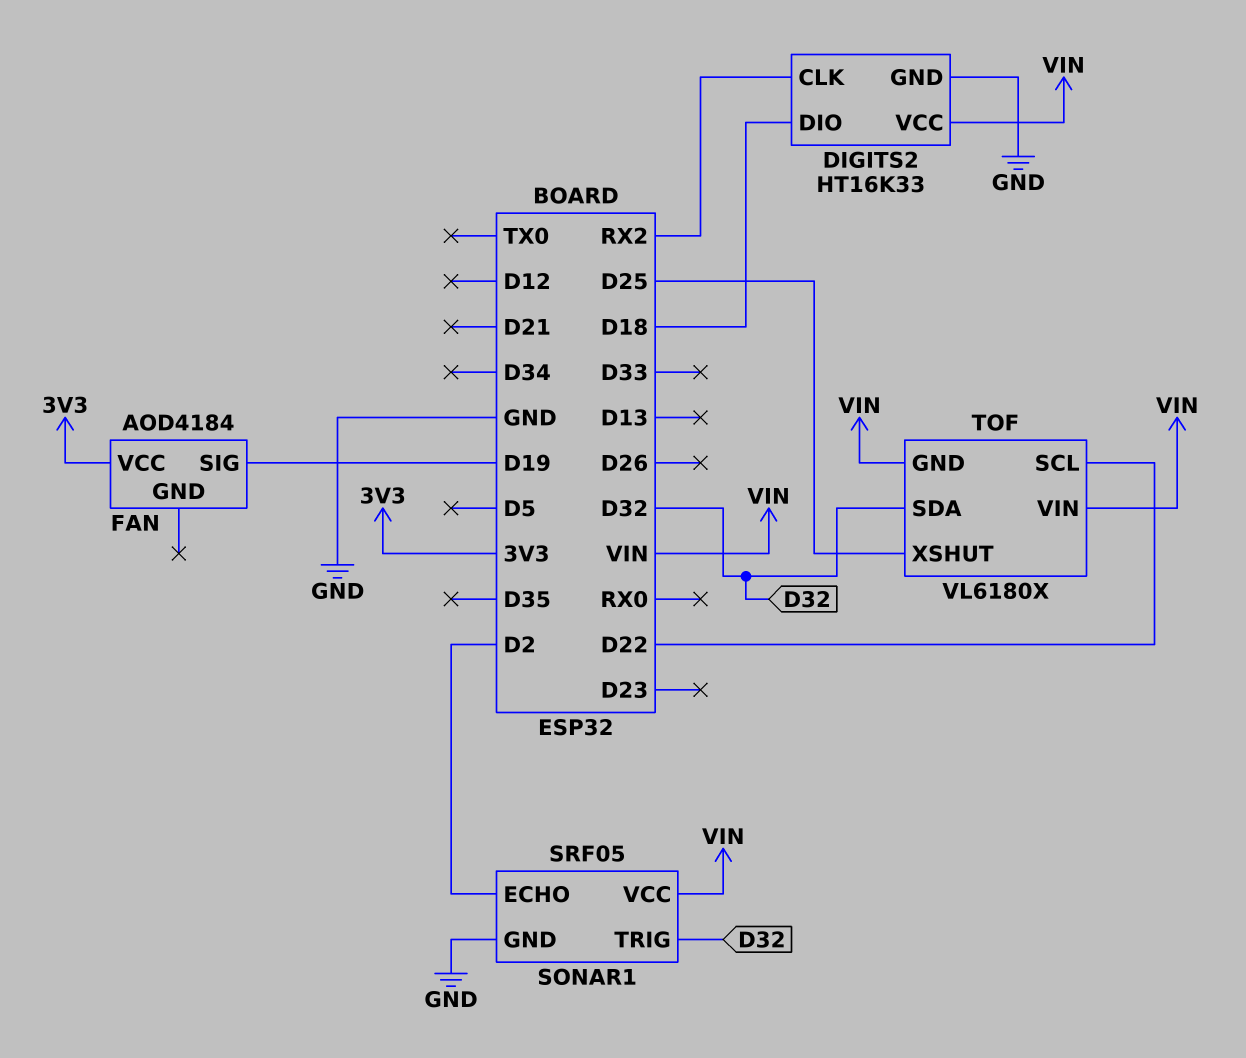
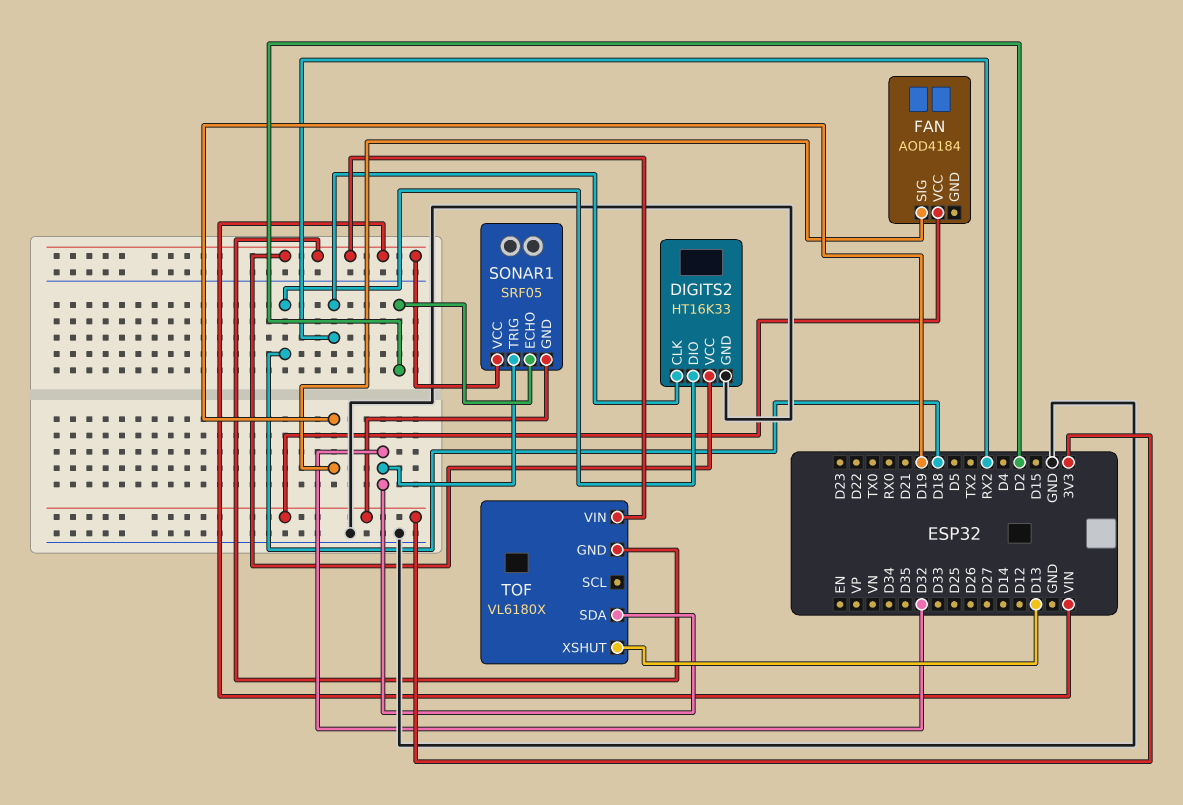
SONAR1 pin GND: GND -> 3V3
TOF pin SCL: D22 -> none
TOF pin XSHUT: D25 -> D13

